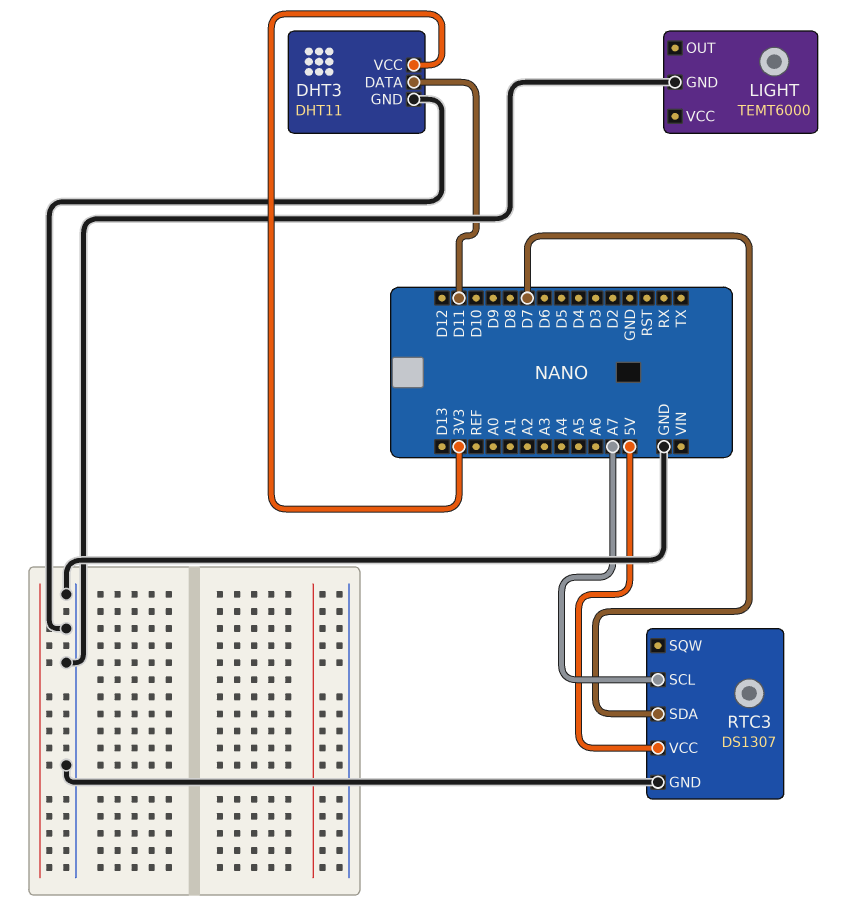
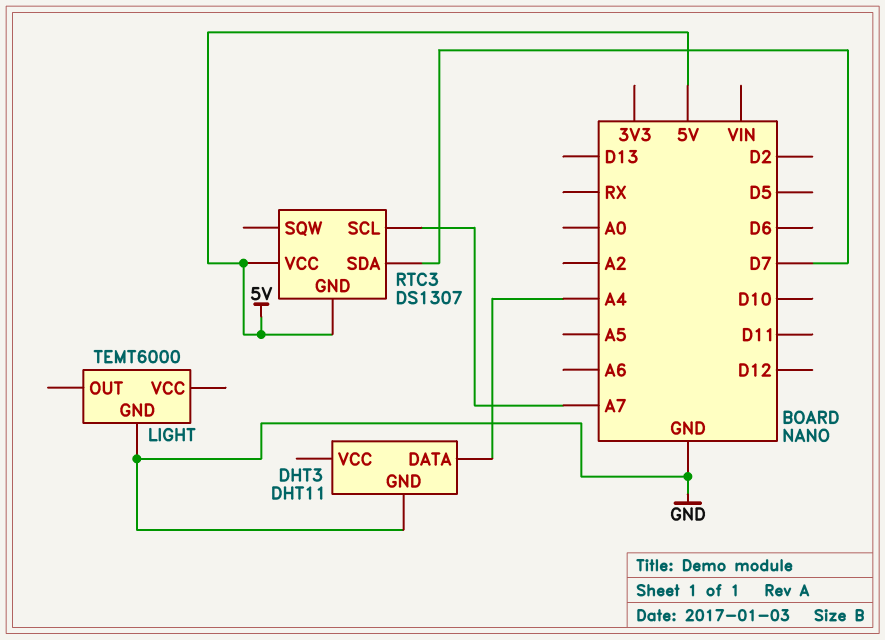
DHT3 pin DATA: D11 -> A4
DHT3 pin VCC: 3V3 -> none
RTC3 pin GND: GND -> 5V

